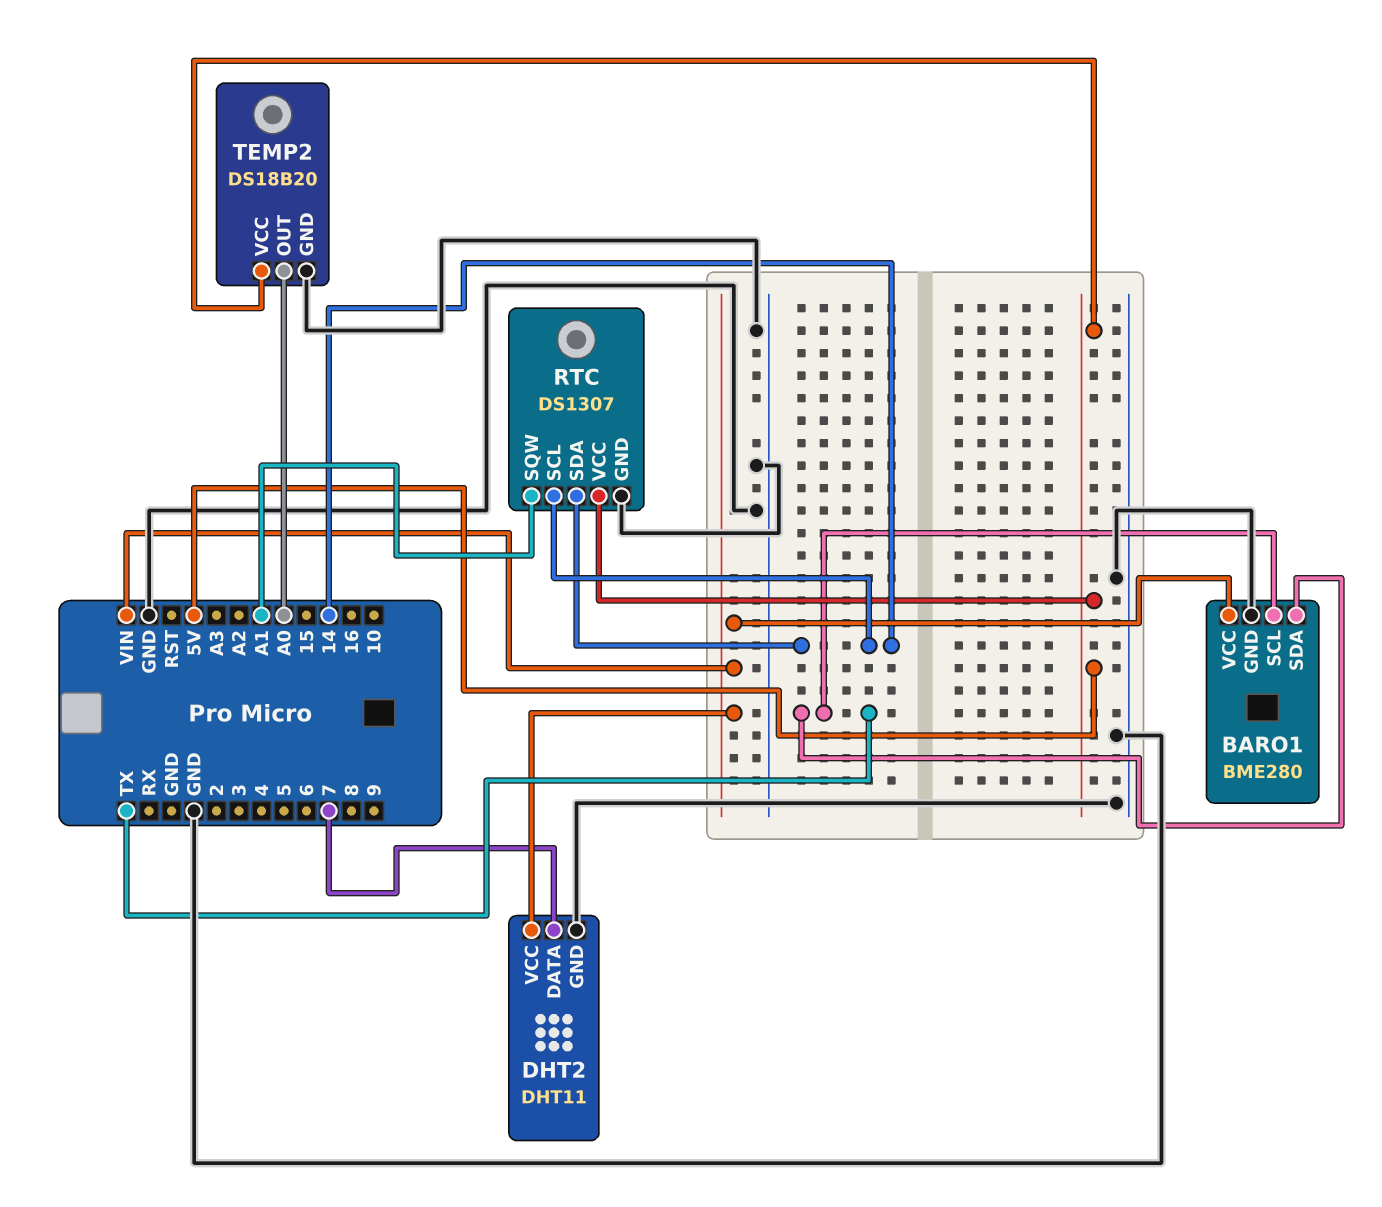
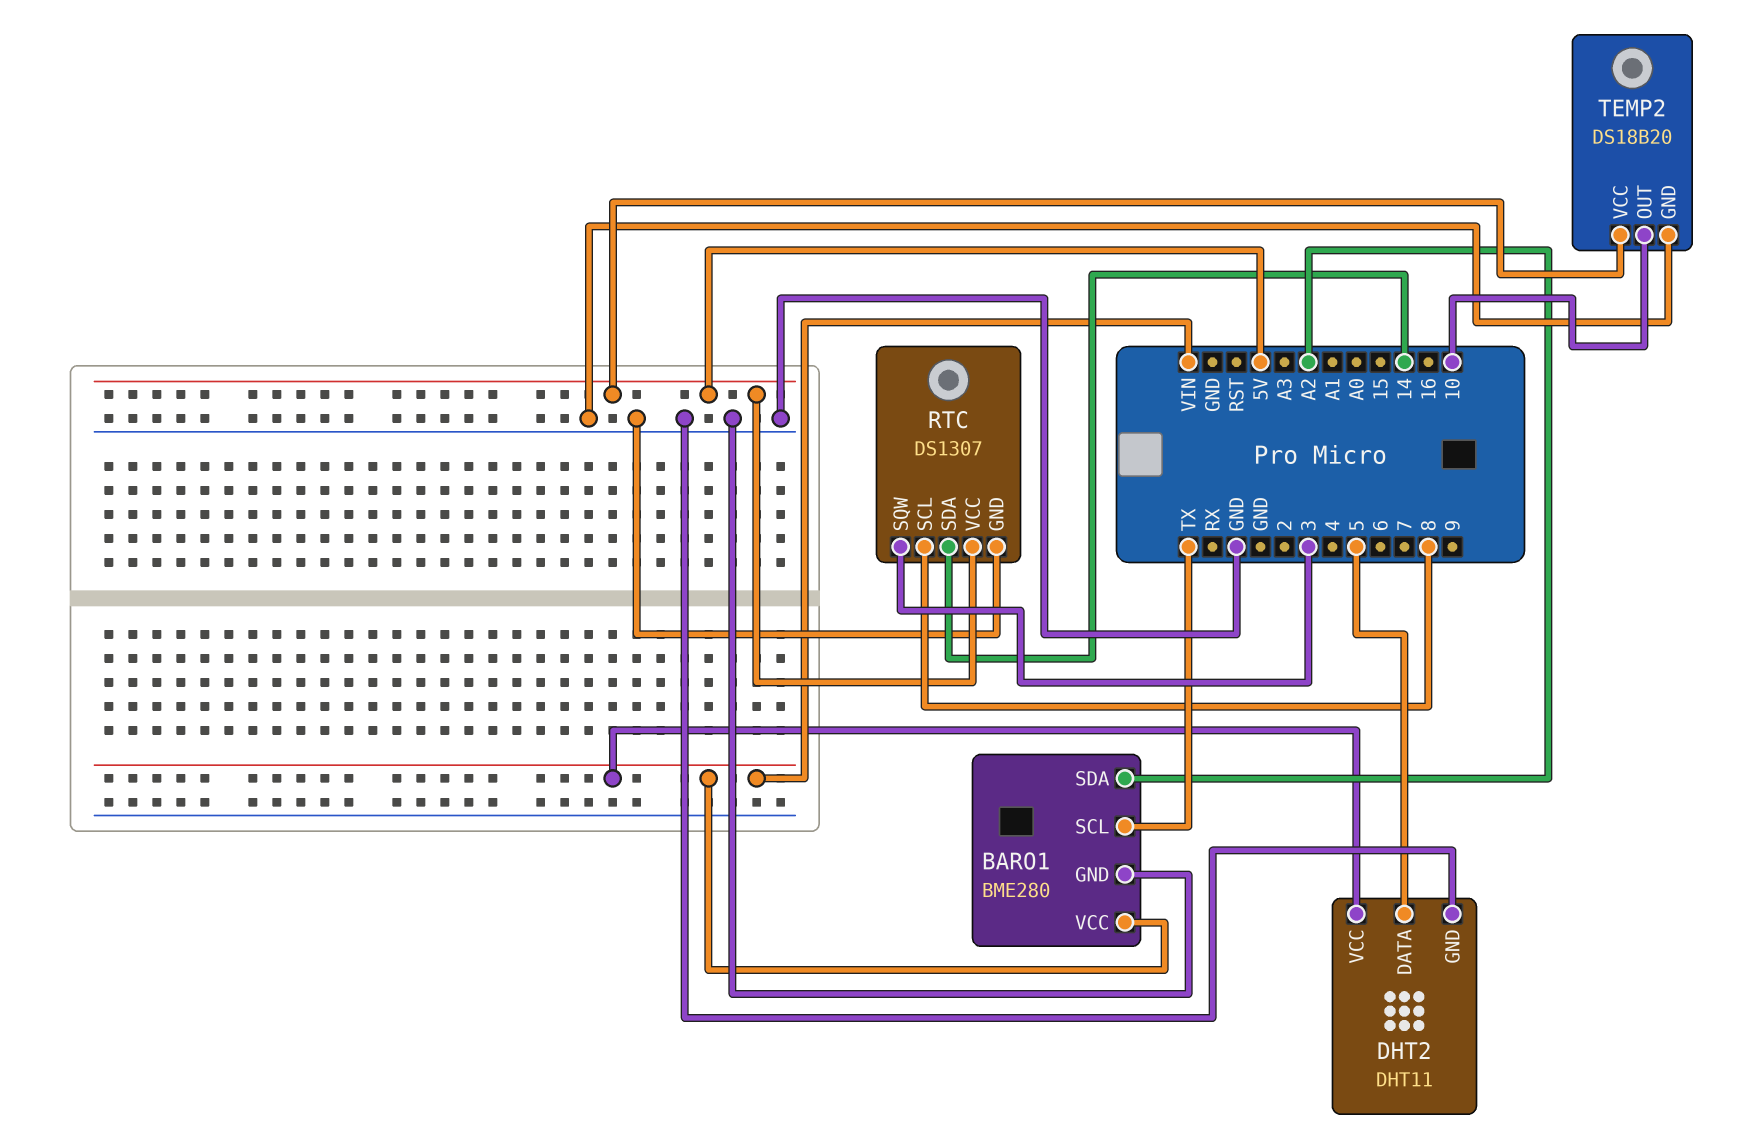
BARO1 pin SDA: TX -> A2
DHT2 pin DATA: 7 -> 5
RTC pin SCL: 14 -> 8
RTC pin SQW: A1 -> 3
TEMP2 pin OUT: A0 -> 10

